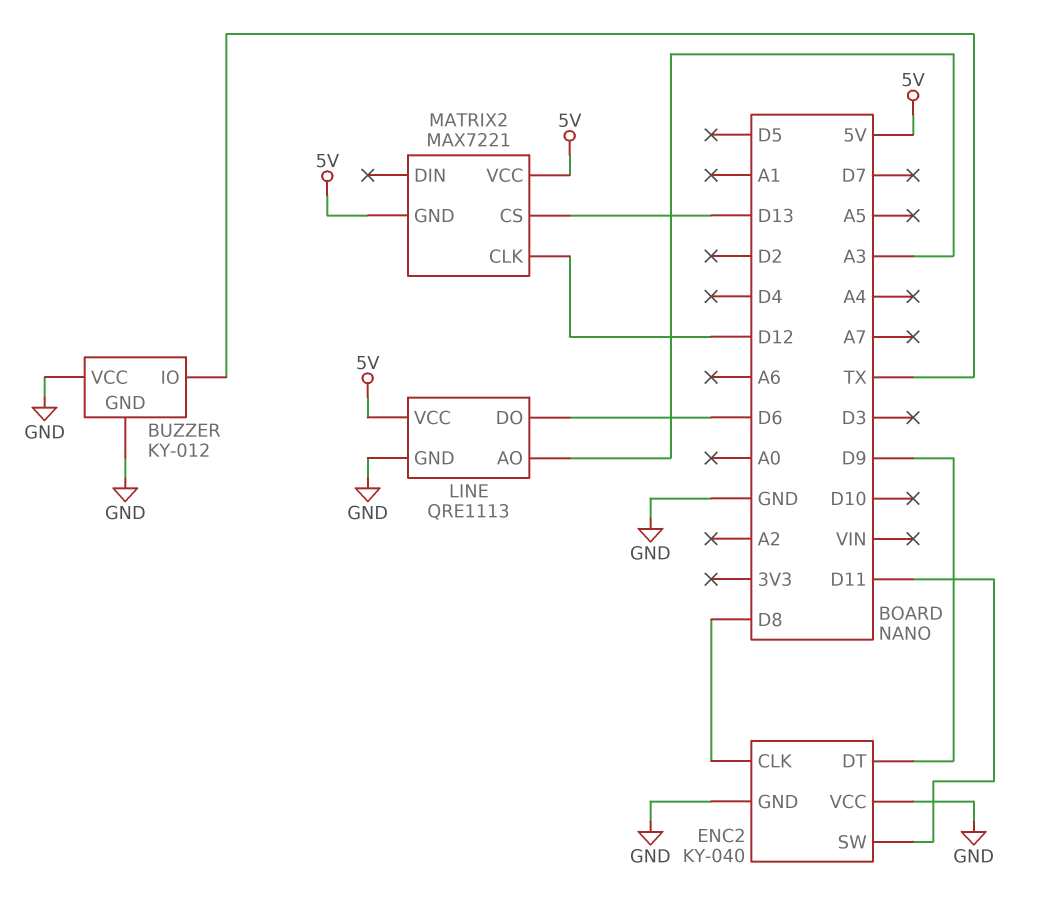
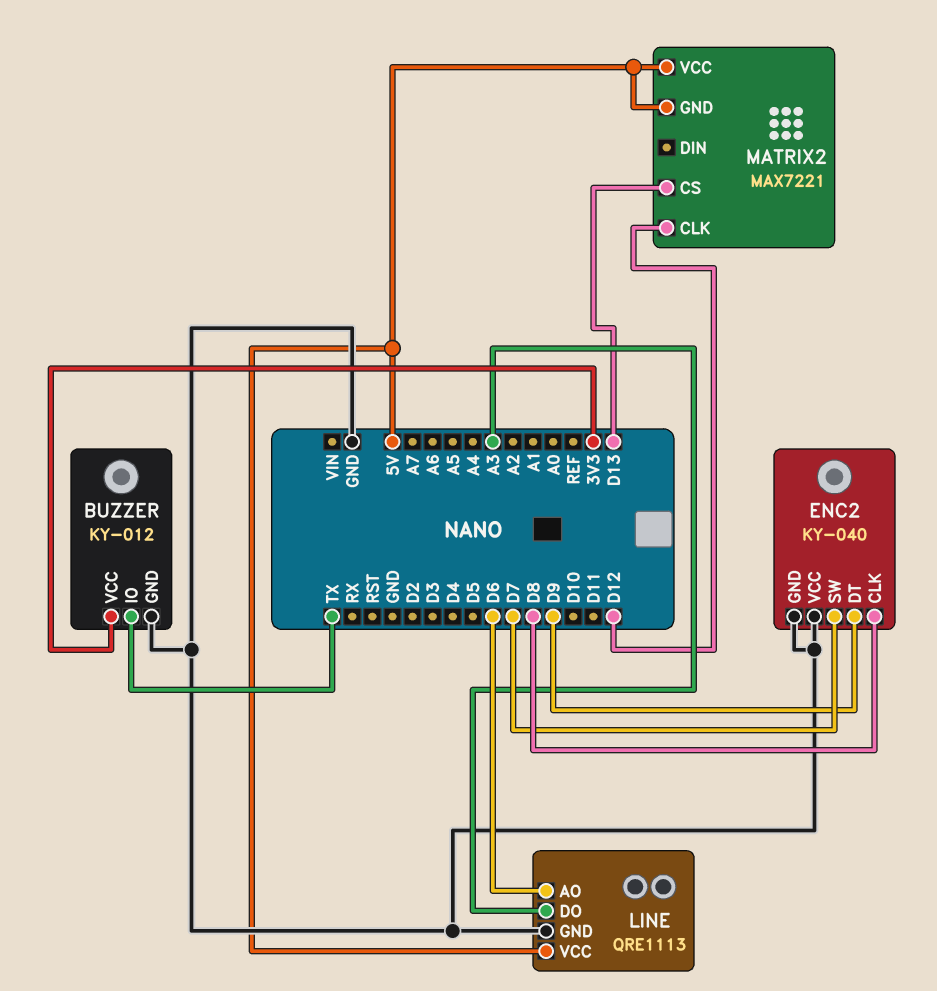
BUZZER pin VCC: GND -> 3V3
ENC2 pin SW: D11 -> D7
LINE pin AO: A3 -> D6
LINE pin DO: D6 -> A3

